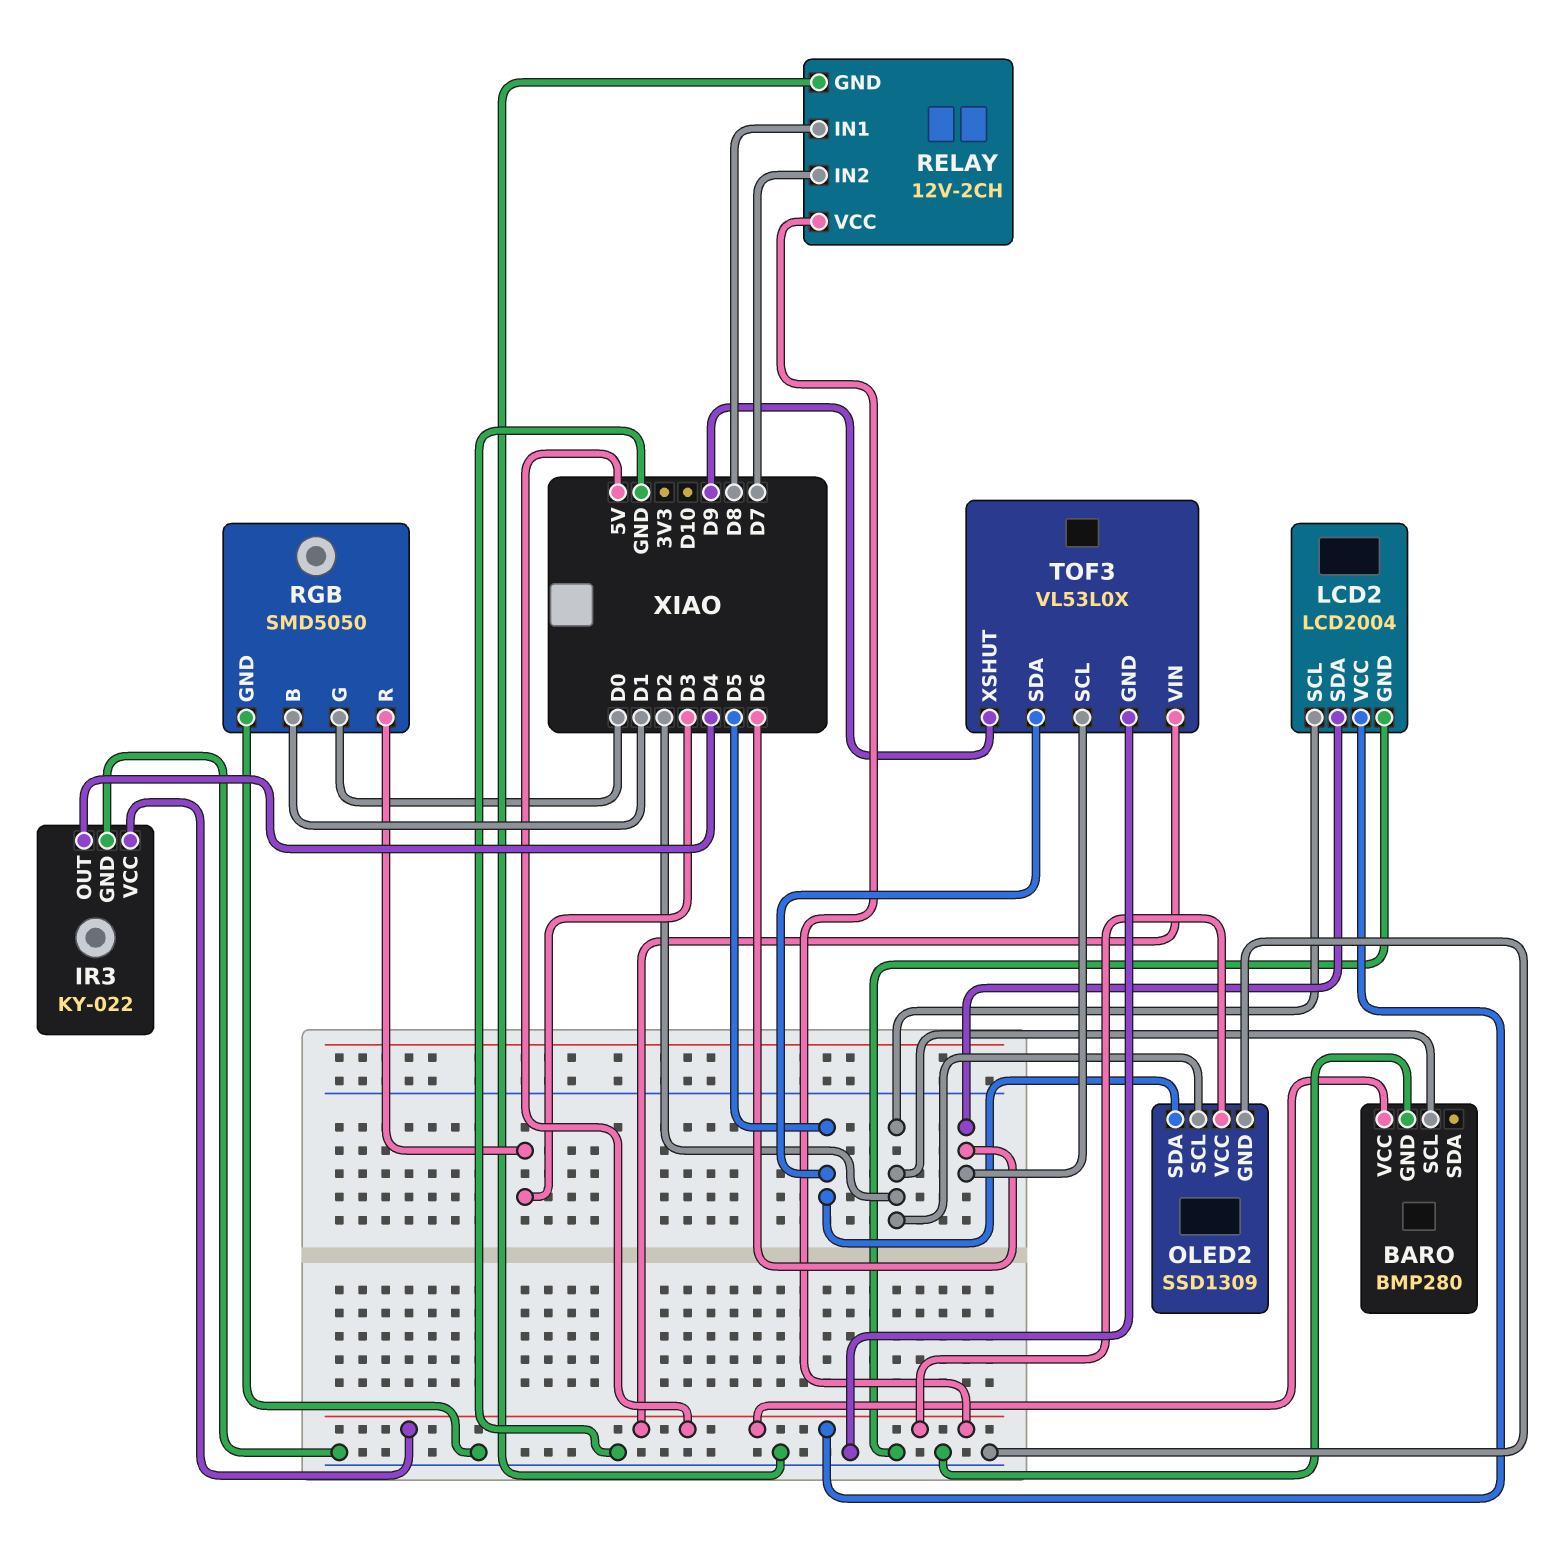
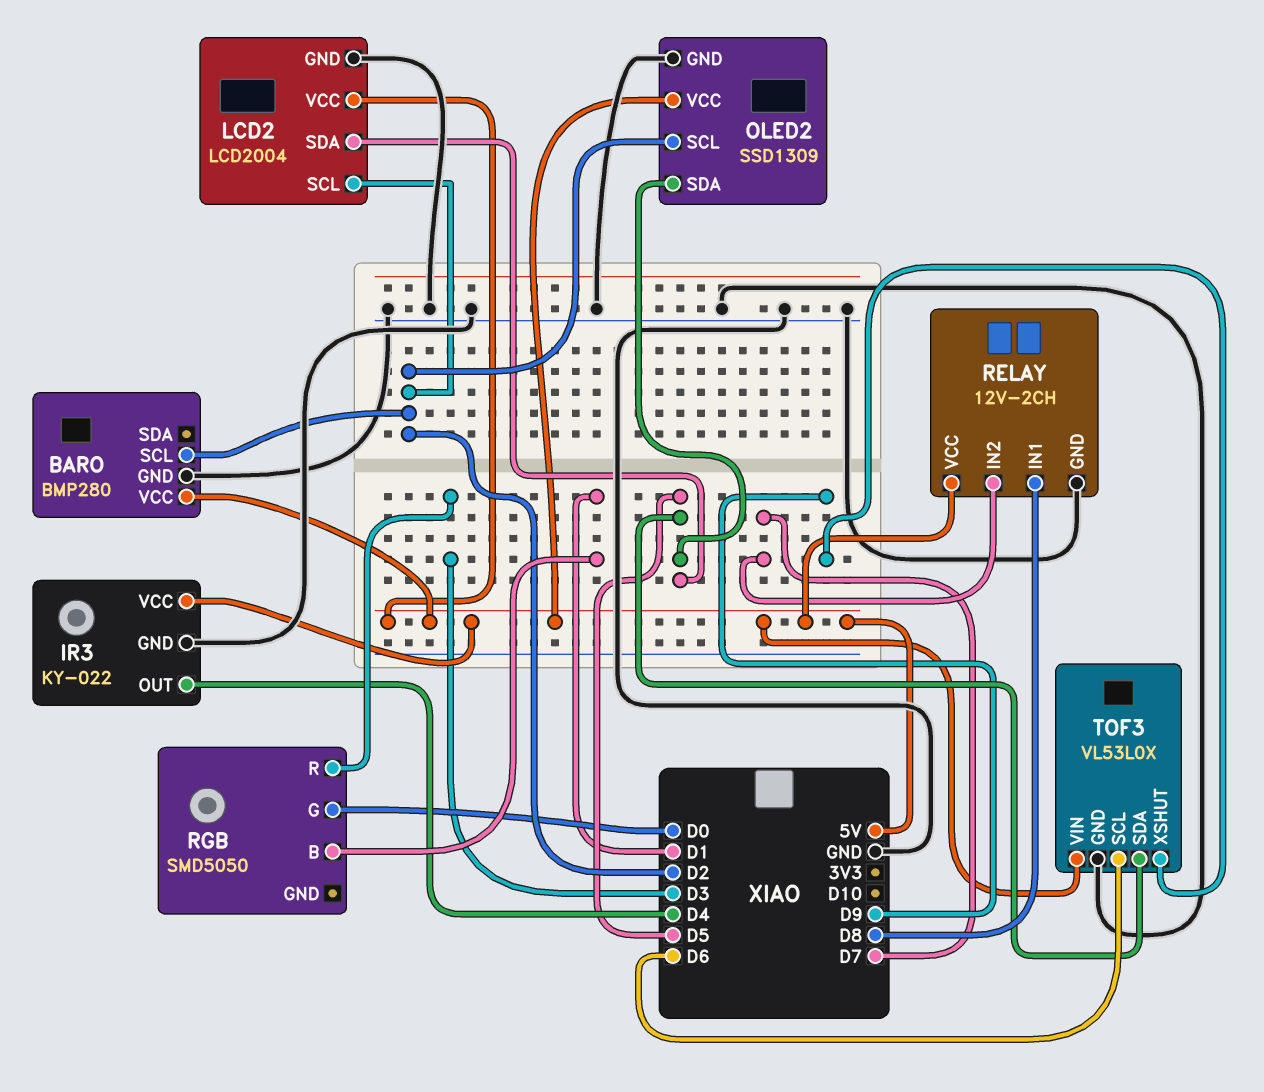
LCD2 pin SDA: D6 -> D5
RGB pin GND: GND -> none

